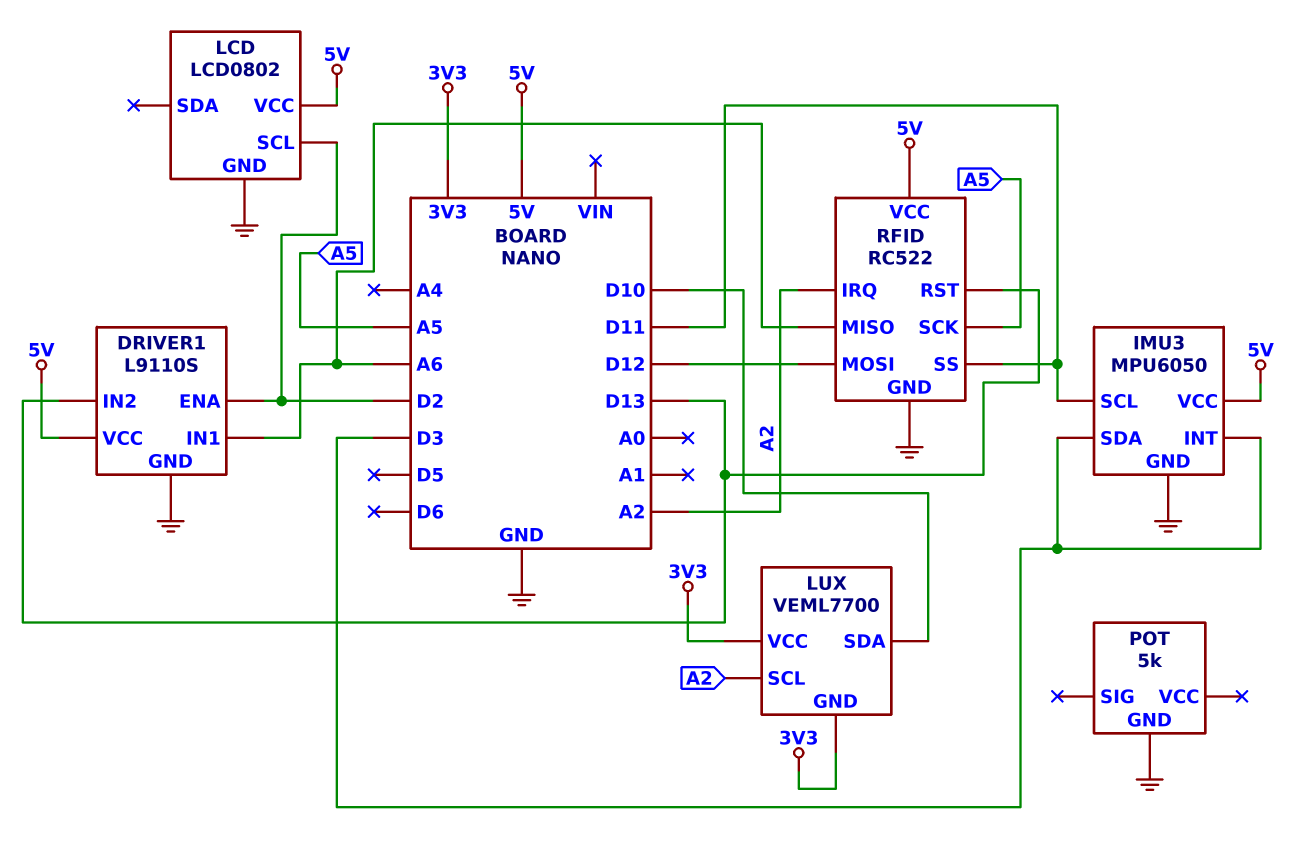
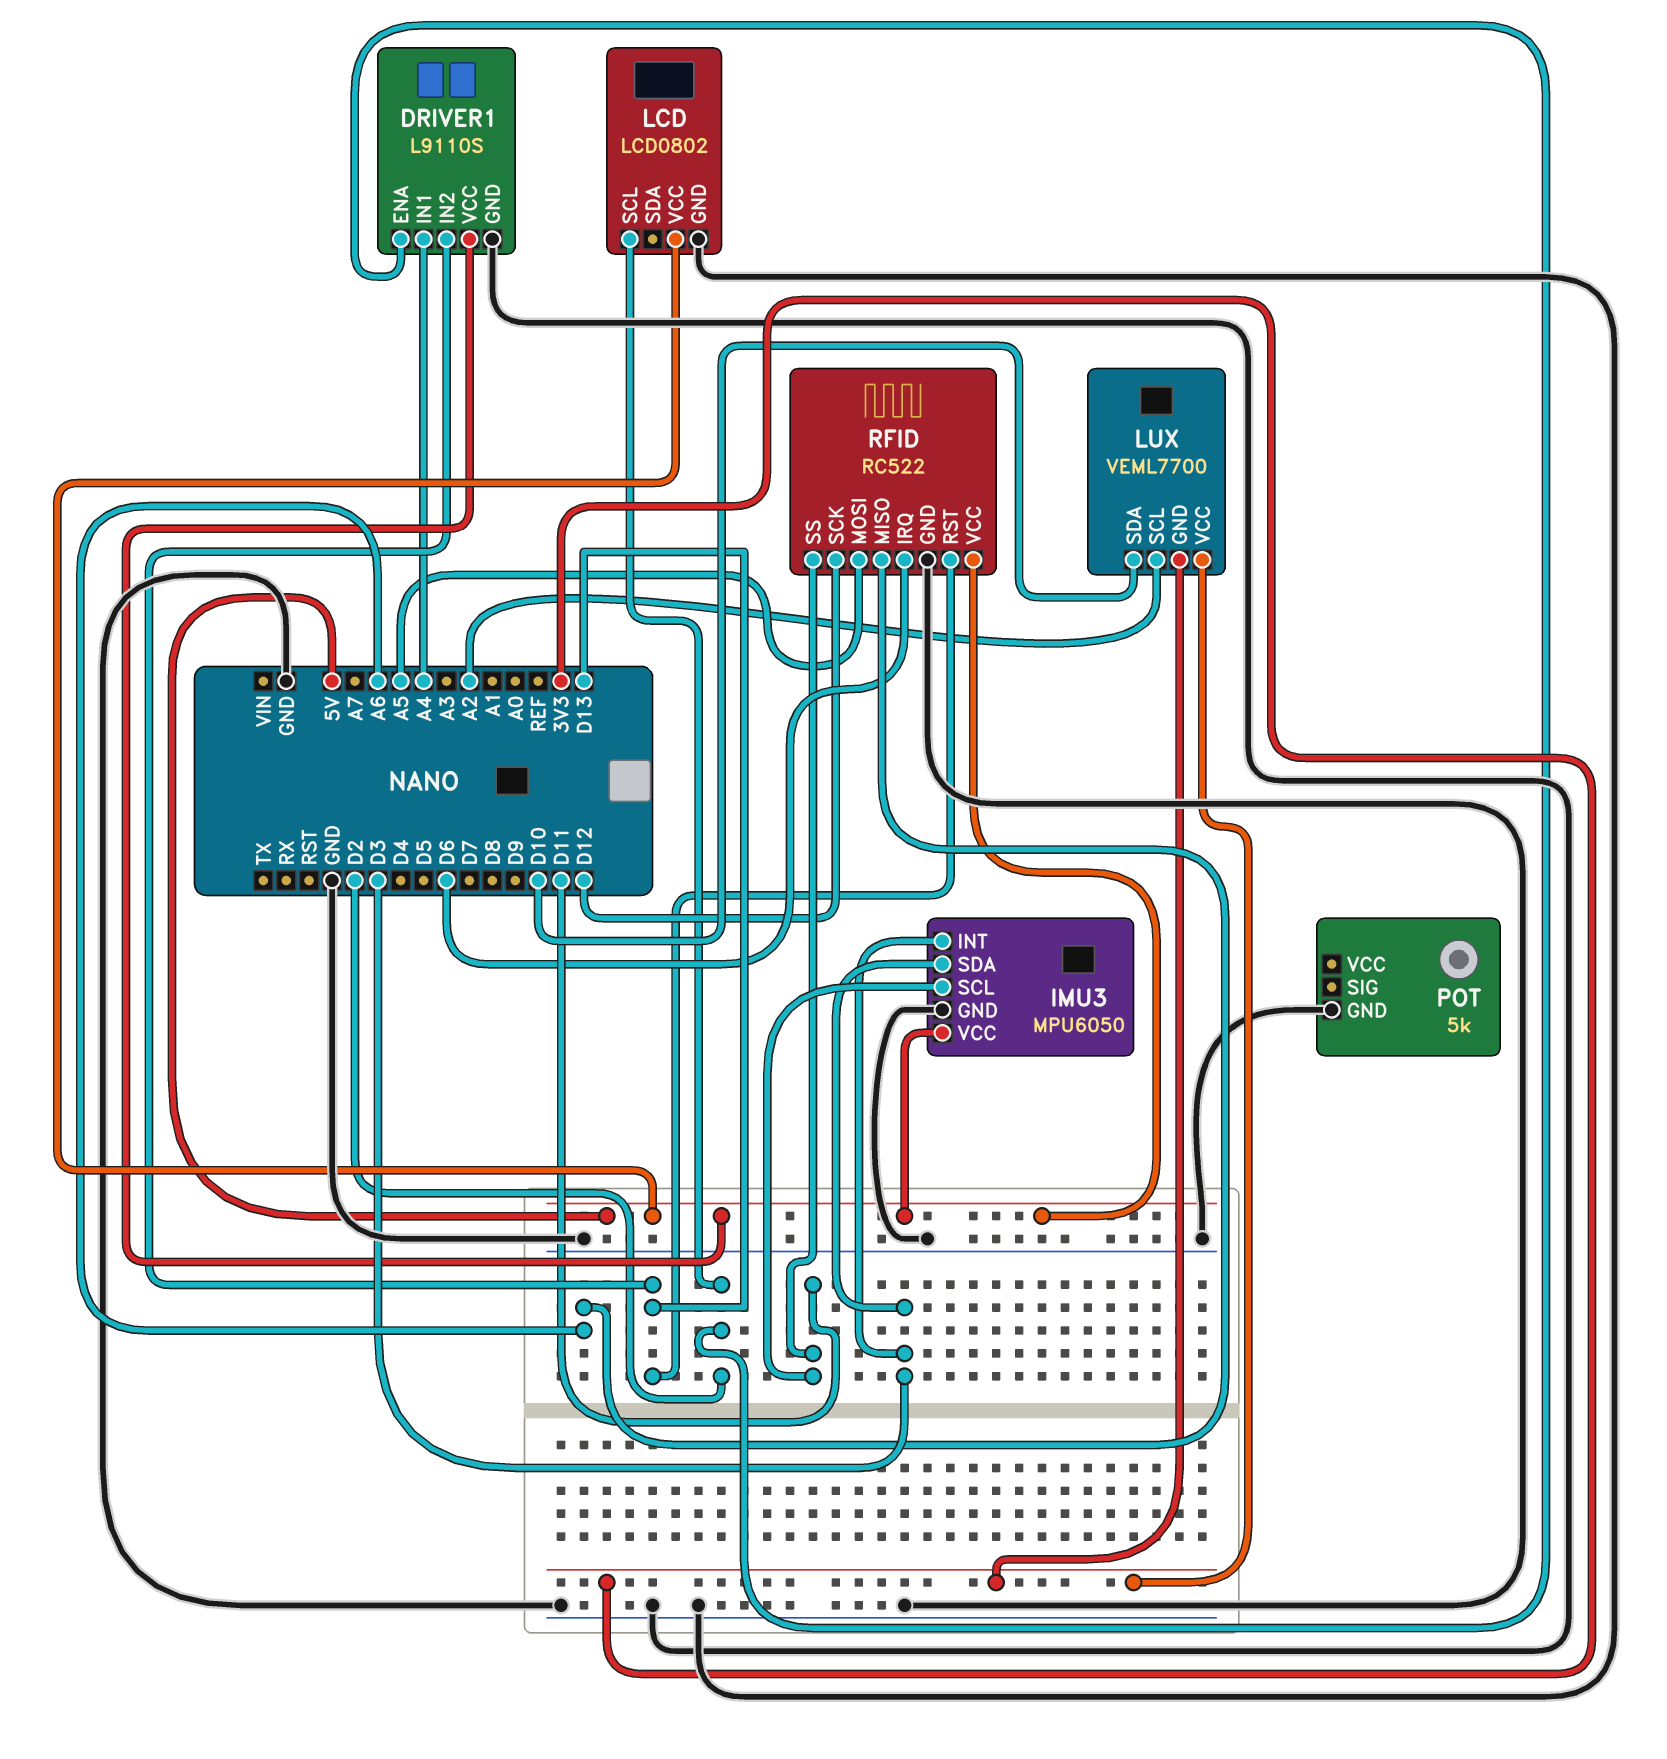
DRIVER1 pin IN1: A6 -> A4
RFID pin IRQ: A2 -> D6
RFID pin MOSI: D12 -> A5
RFID pin SCK: A5 -> D12

